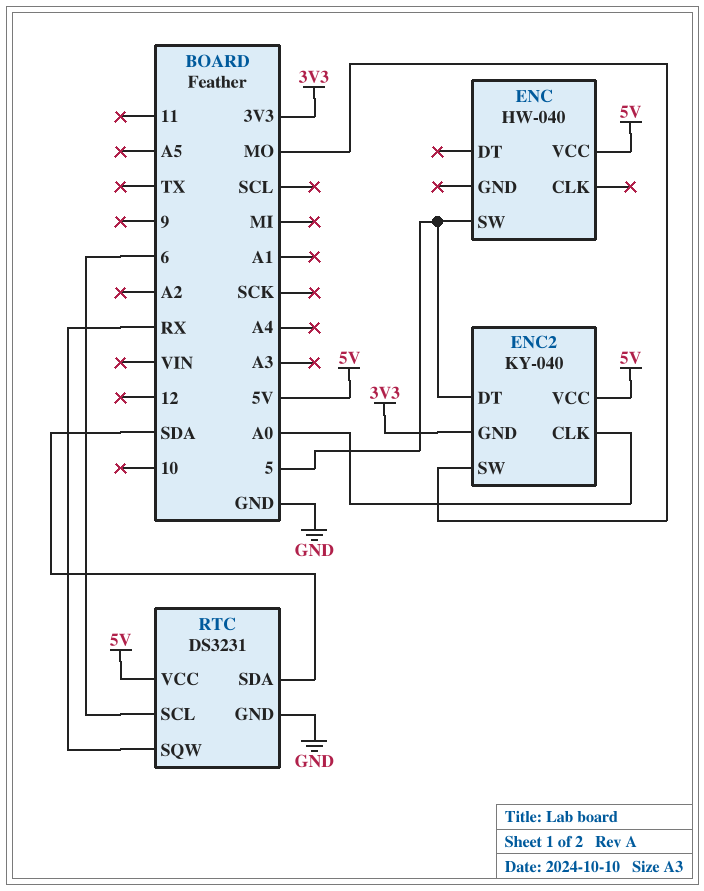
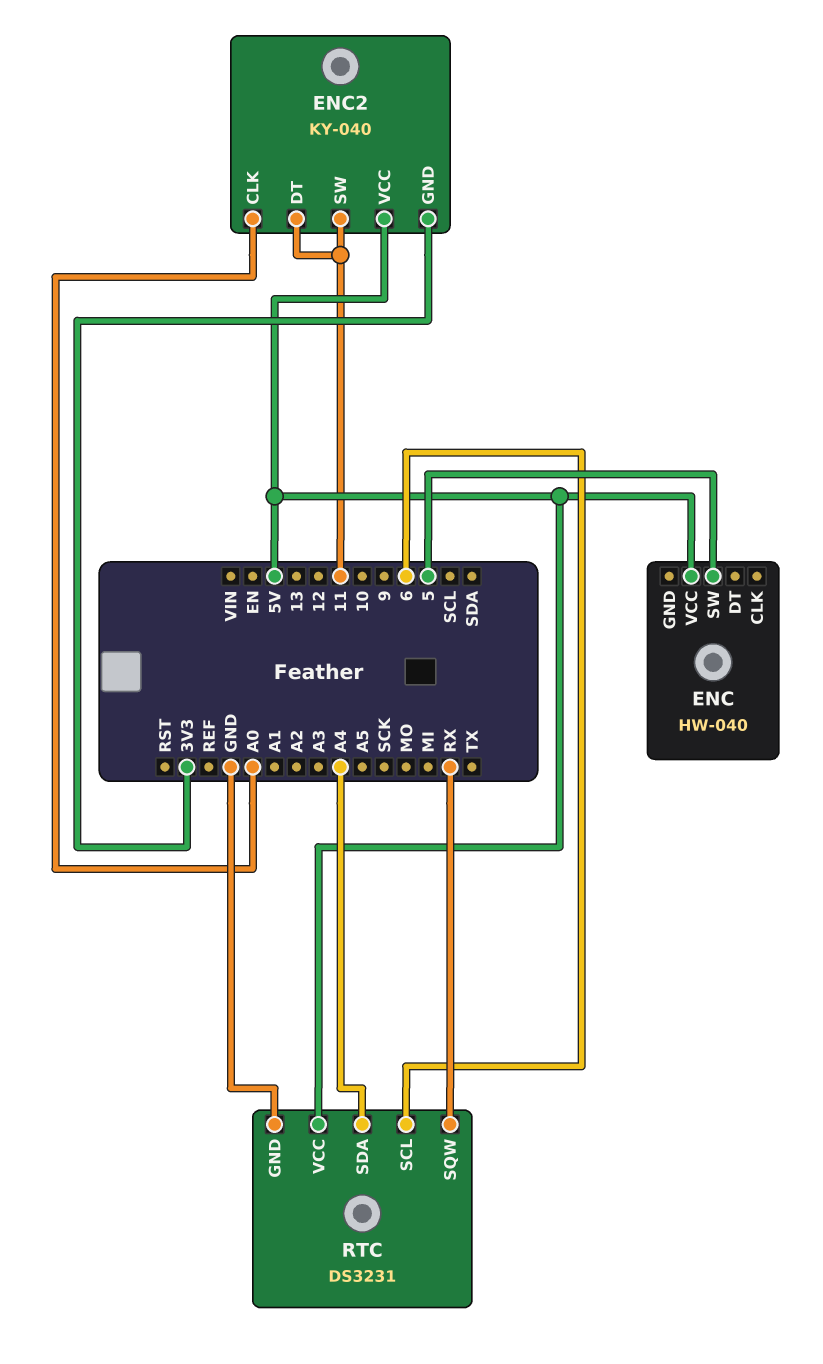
ENC2 pin DT: 5 -> 11
ENC2 pin SW: MO -> 11
RTC pin SDA: SDA -> A4

